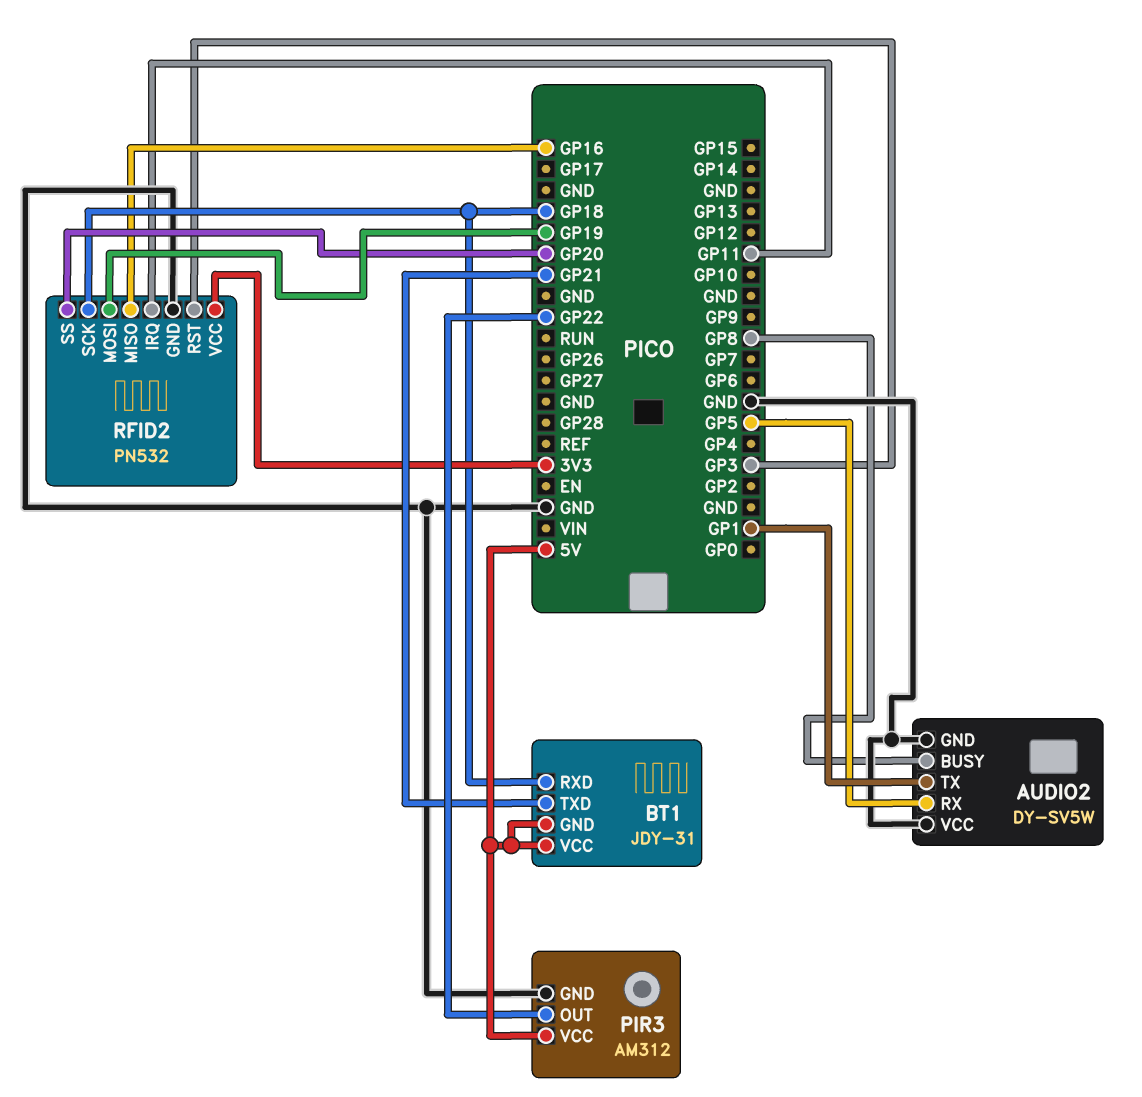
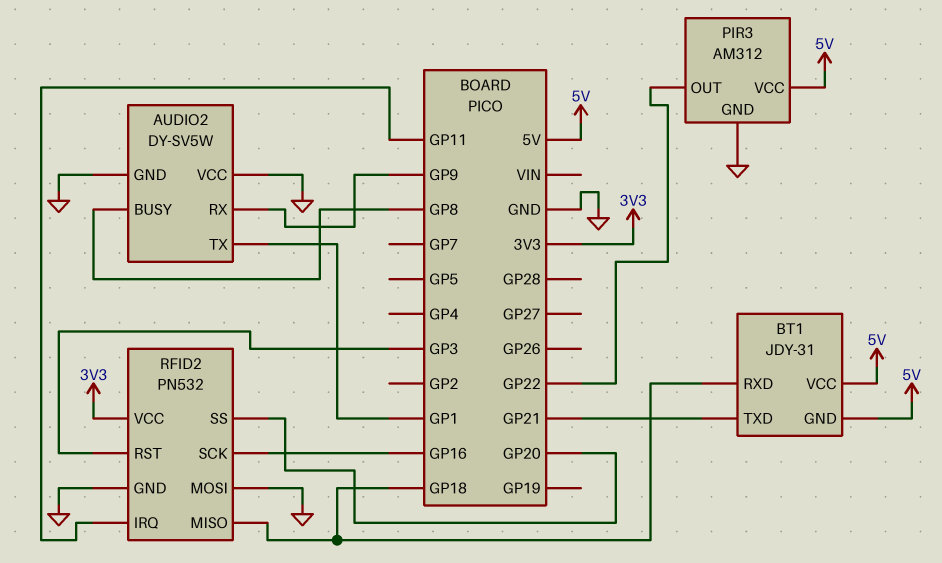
AUDIO2 pin RX: GP5 -> GP9
RFID2 pin MISO: GP16 -> GP18
RFID2 pin MOSI: GP19 -> GND
RFID2 pin SCK: GP18 -> GP16

